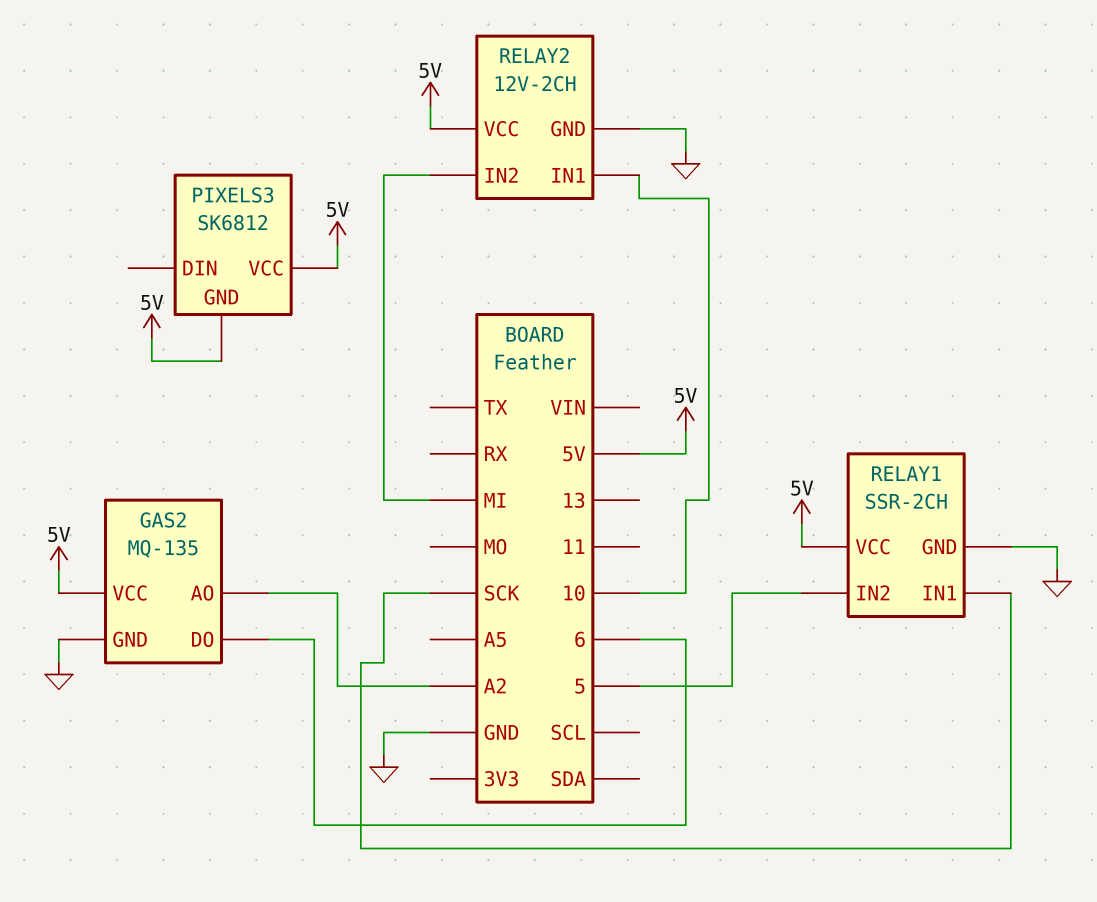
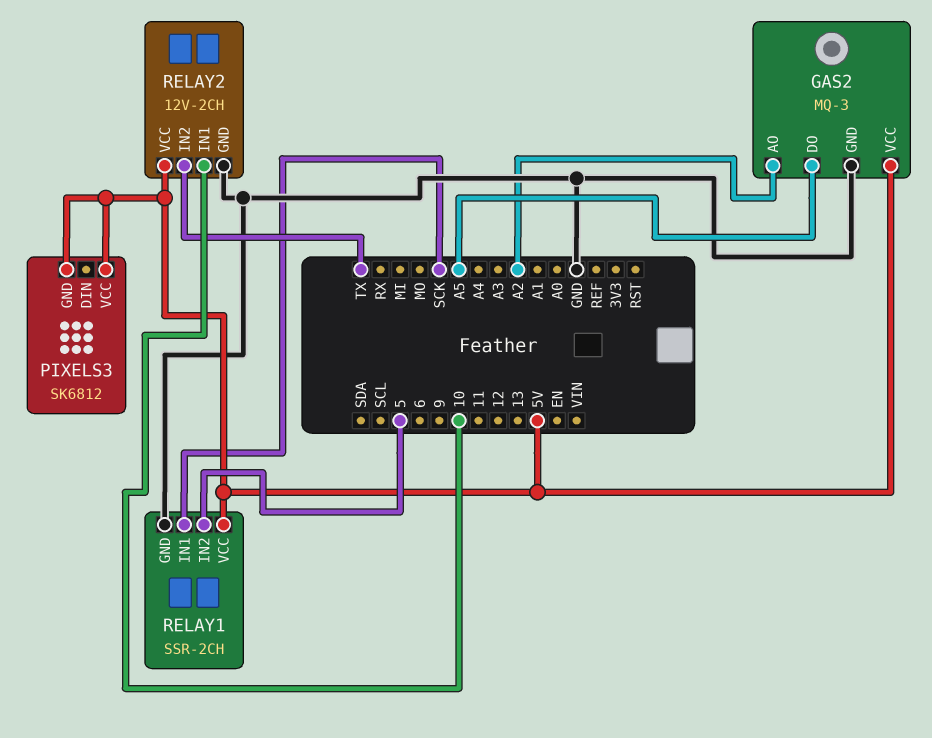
GAS2: MQ-135 -> MQ-3
GAS2 pin DO: 6 -> A5
RELAY2 pin IN2: MI -> TX

